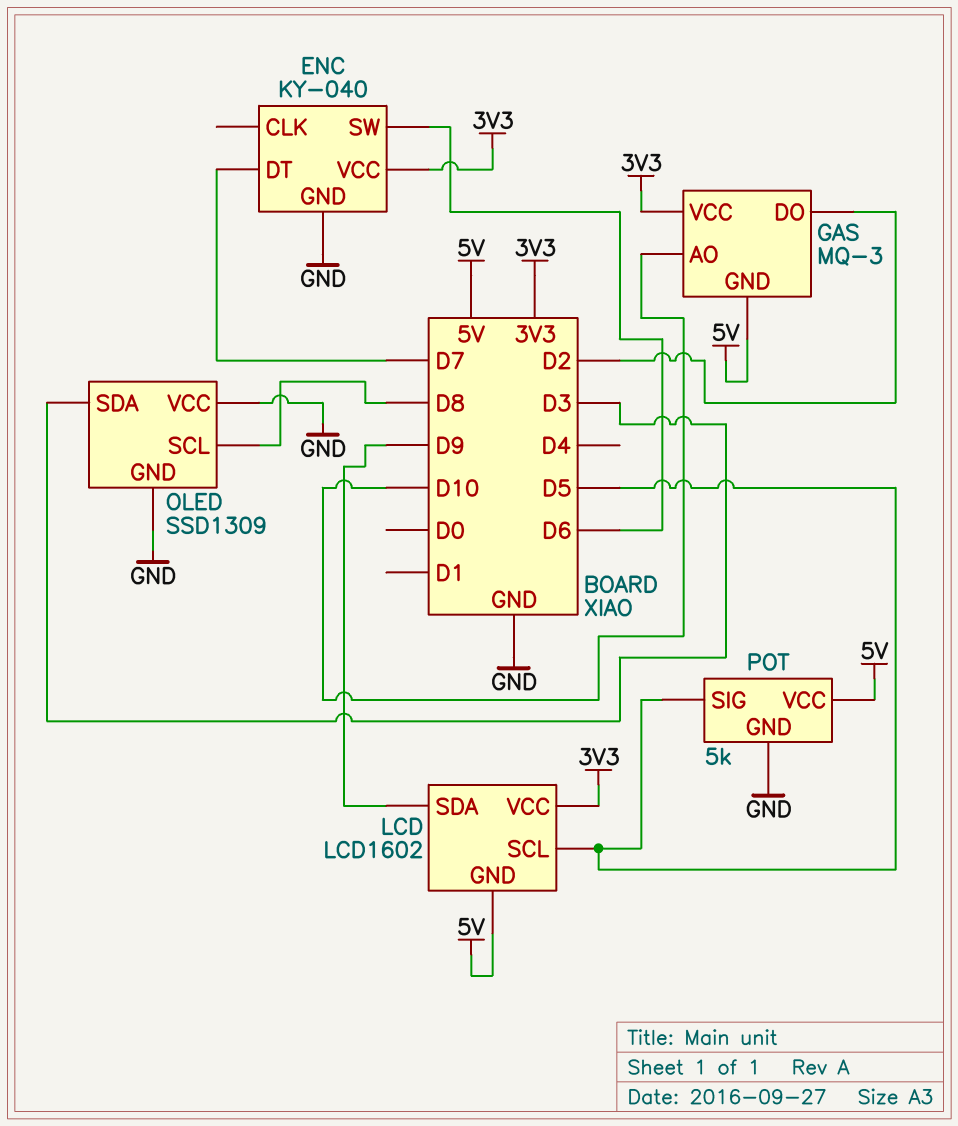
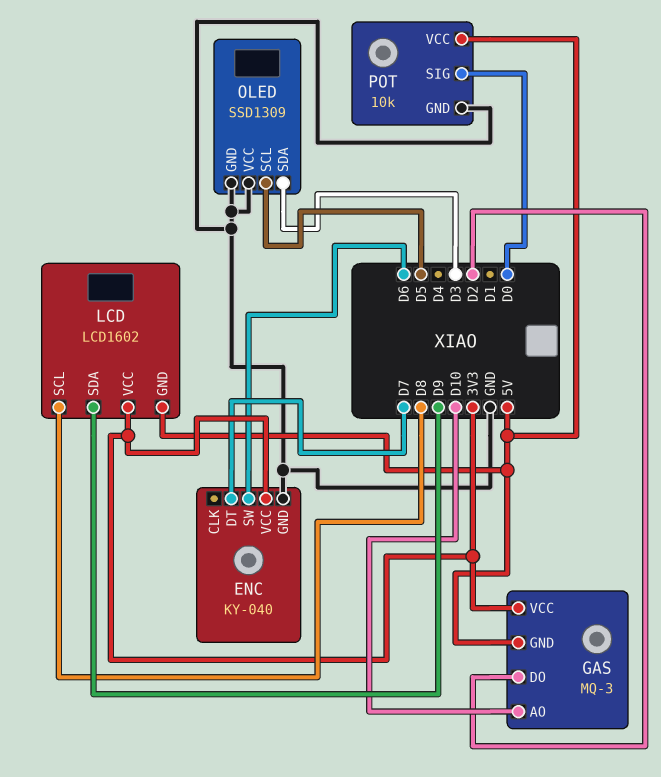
LCD pin SCL: D5 -> D8
OLED pin SCL: D8 -> D5
POT: 5k -> 10k
POT pin SIG: D5 -> D0

